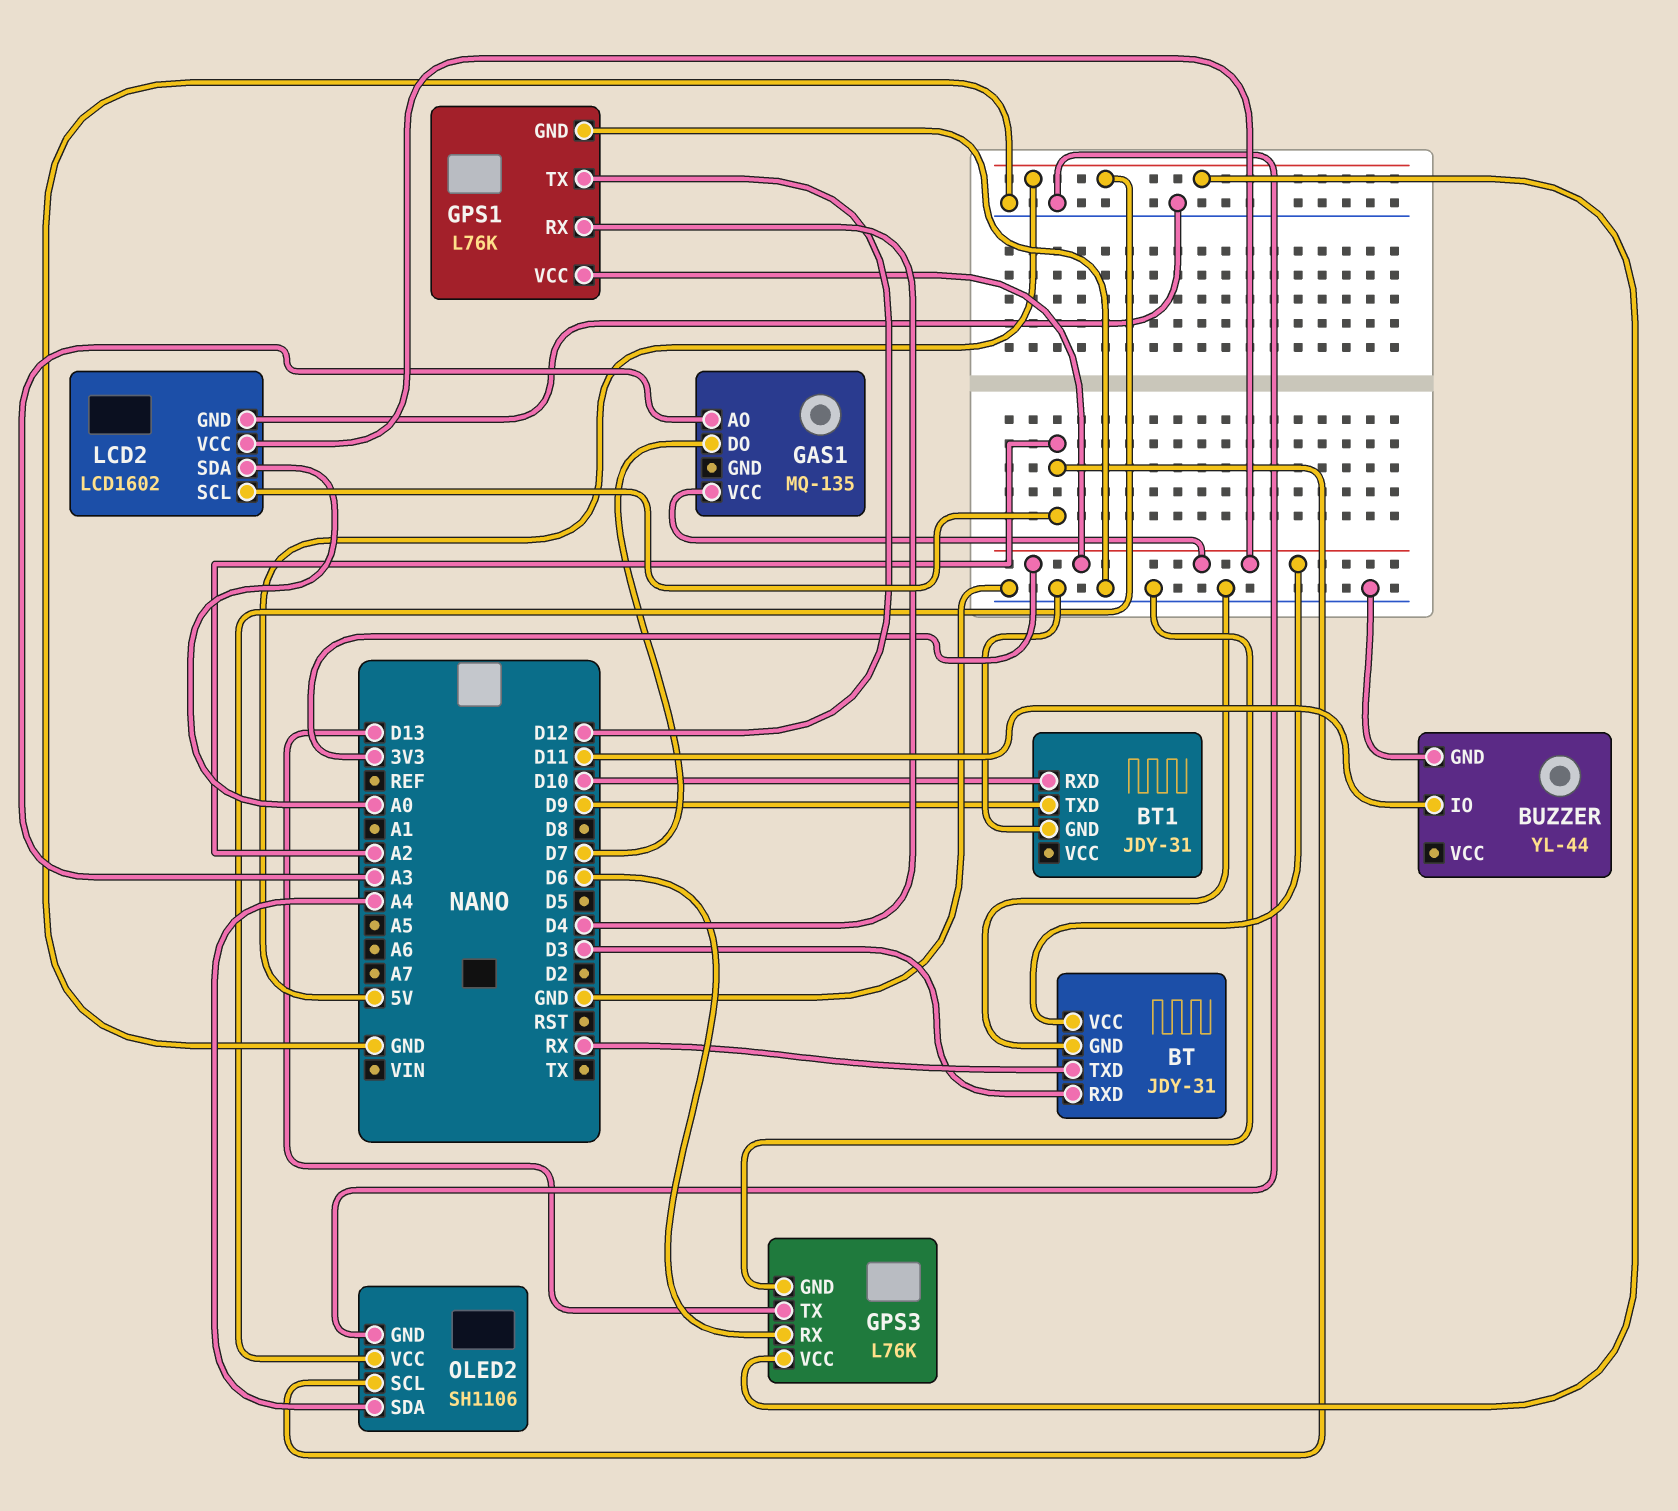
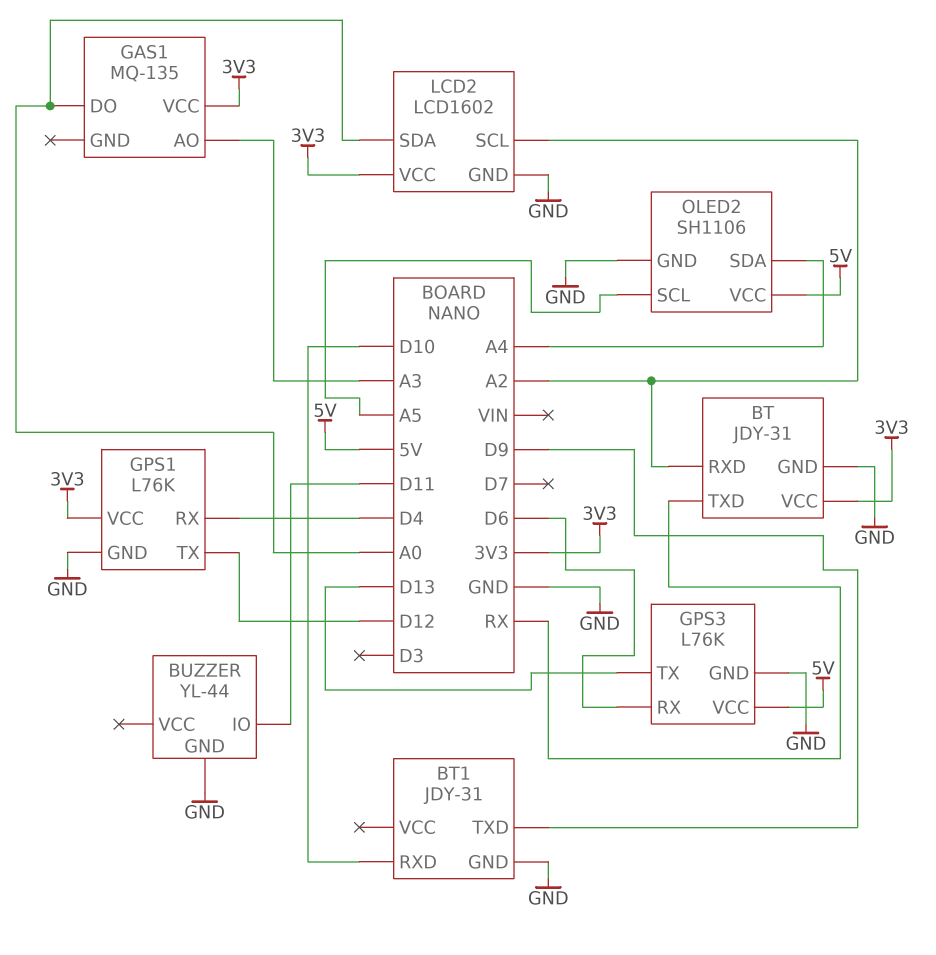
BT pin RXD: D3 -> A2
GAS1 pin DO: D7 -> A0
OLED2 pin SCL: A2 -> A5

